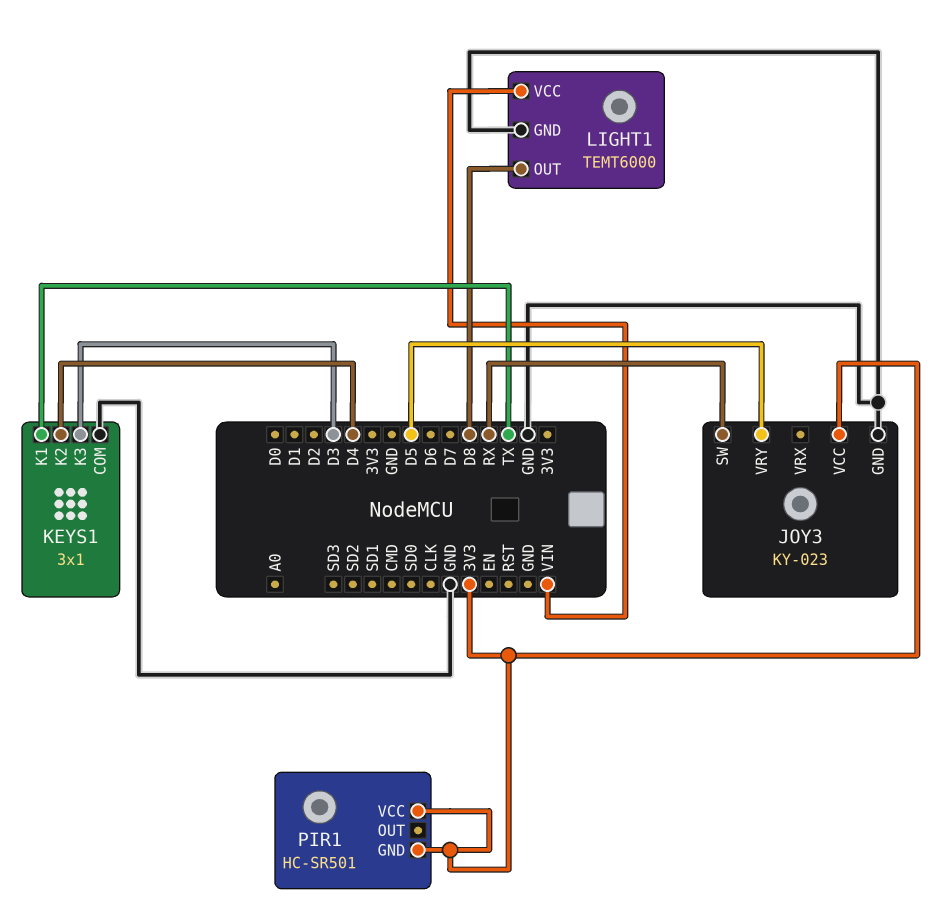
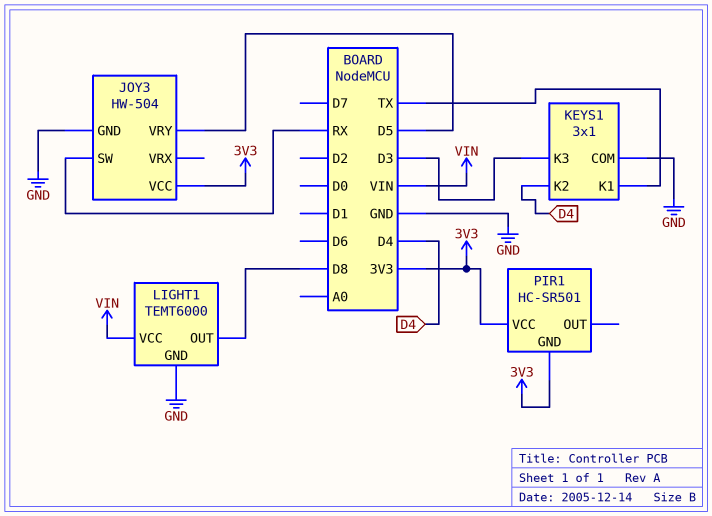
JOY3: KY-023 -> HW-504

